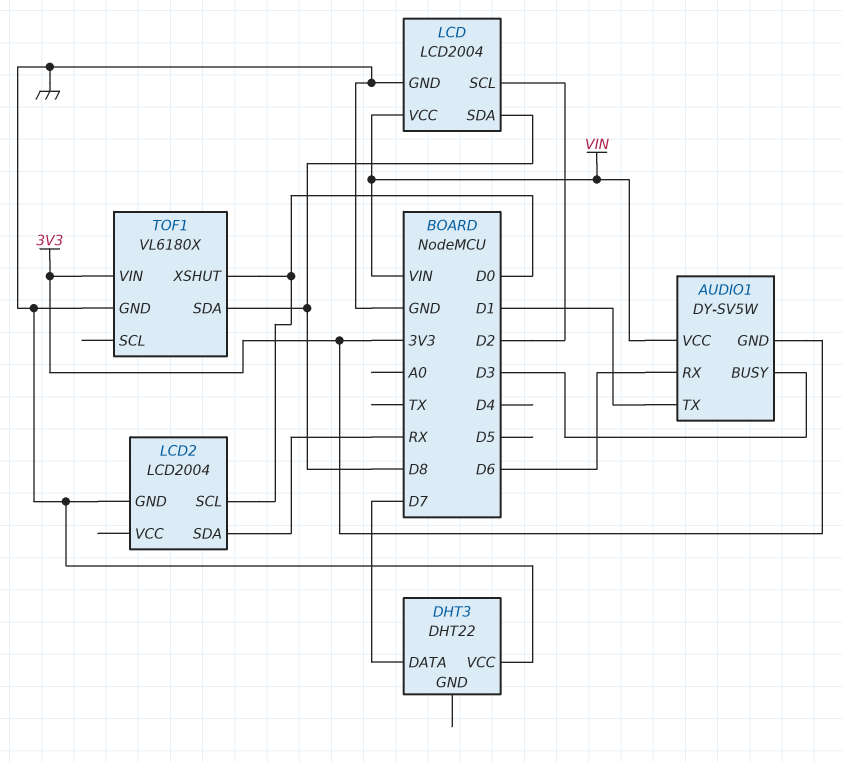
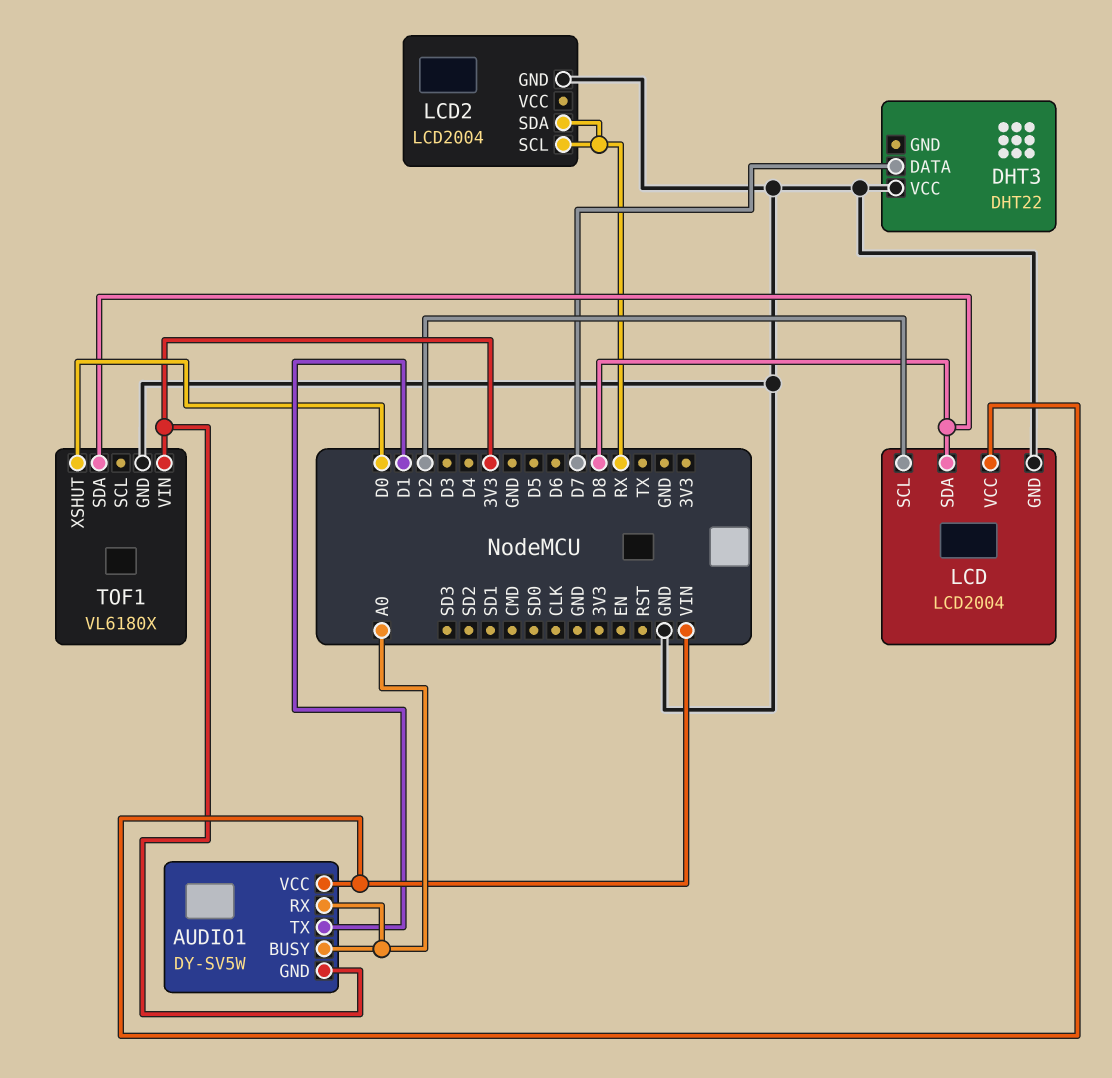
AUDIO1 pin BUSY: D3 -> A0
AUDIO1 pin RX: D6 -> A0
LCD2 pin SCL: D0 -> RX

